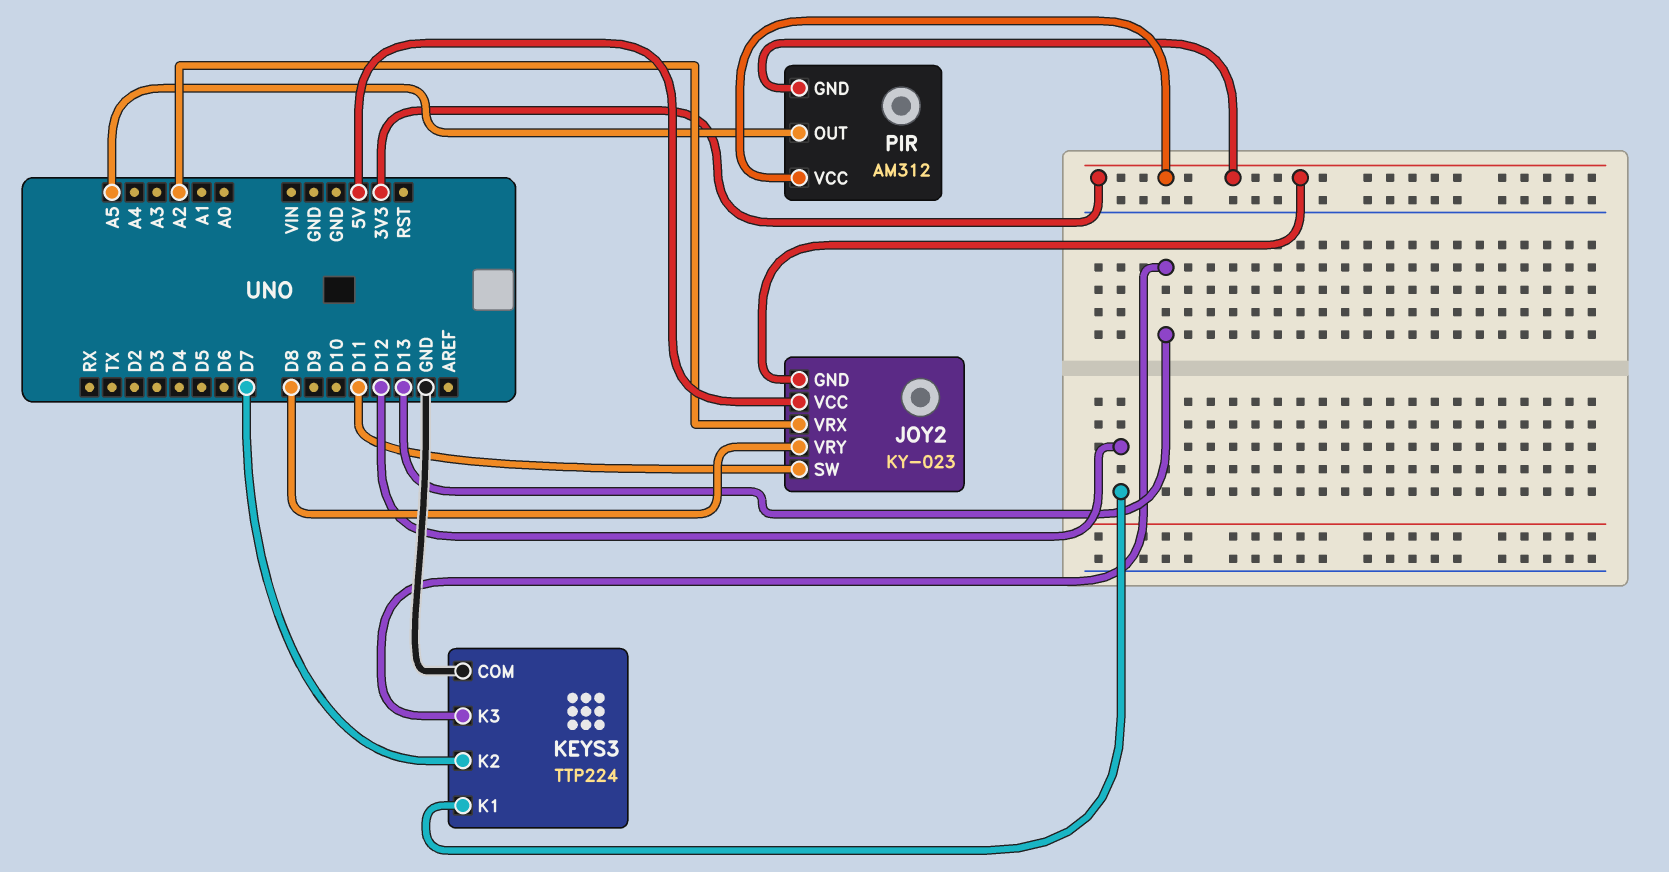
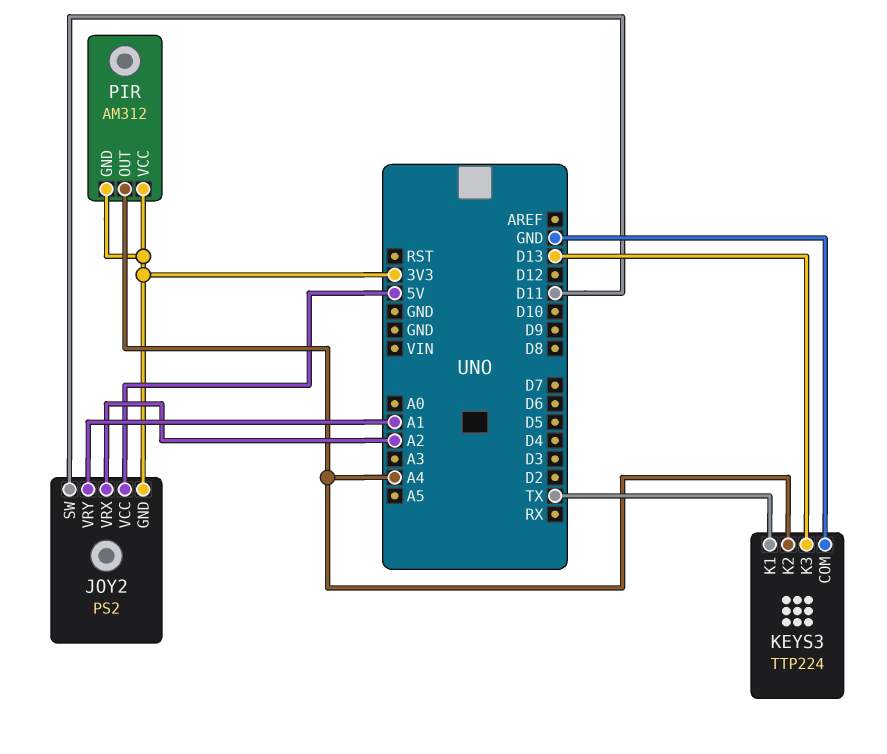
JOY2: KY-023 -> PS2
JOY2 pin VRY: D8 -> A1
KEYS3 pin K1: D12 -> TX
KEYS3 pin K2: D7 -> A4
PIR pin OUT: A5 -> A4

